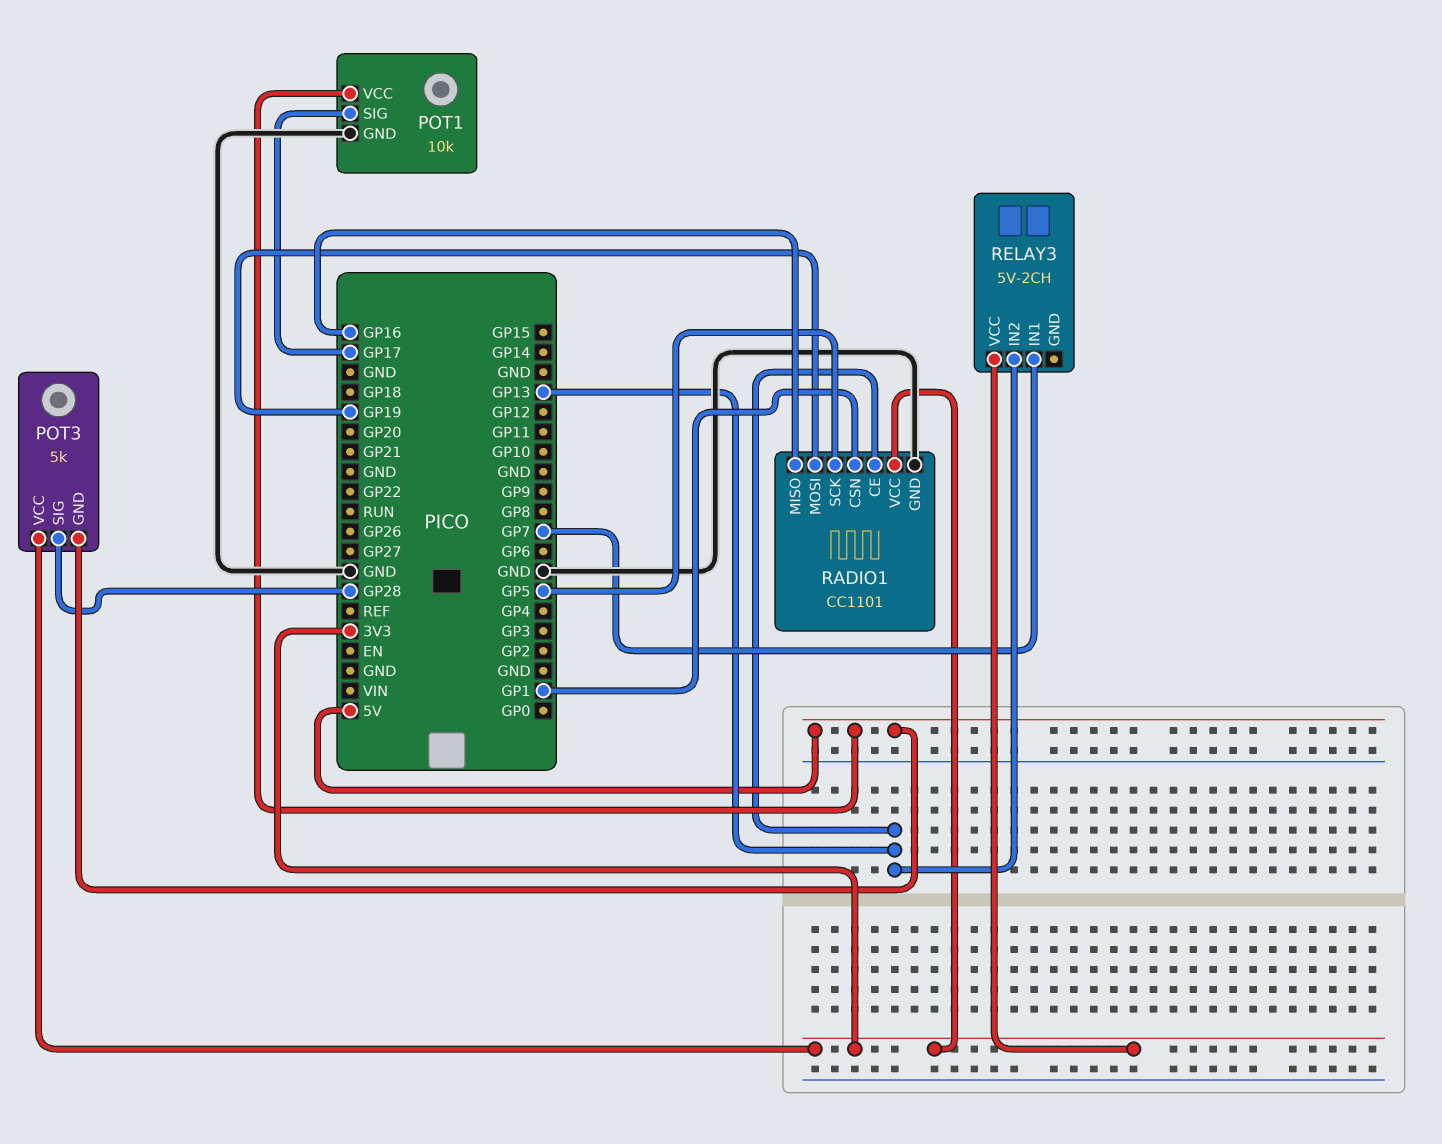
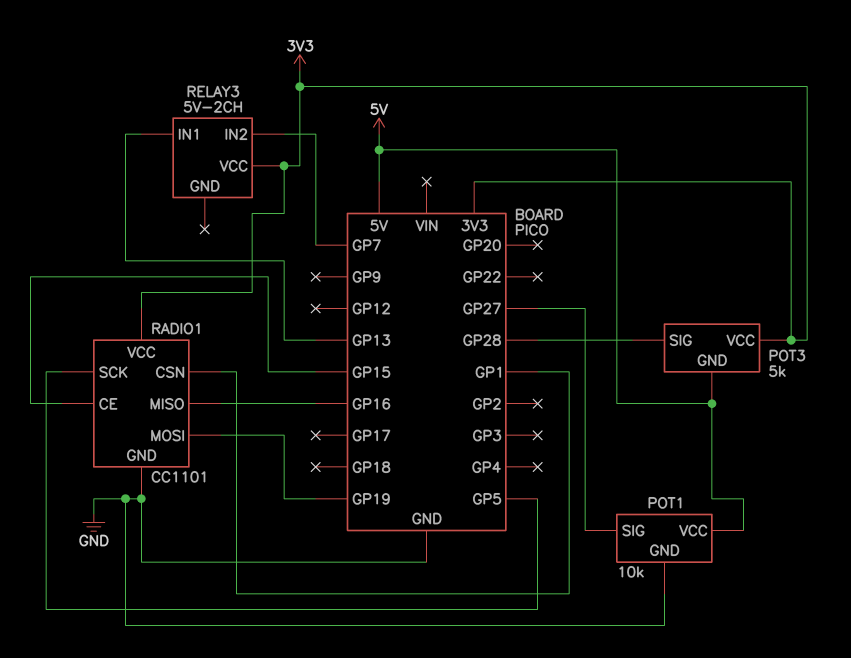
POT1 pin SIG: GP17 -> GP27
RADIO1 pin CE: GP13 -> GP15
RELAY3 pin IN1: GP7 -> GP13
RELAY3 pin IN2: GP13 -> GP7

